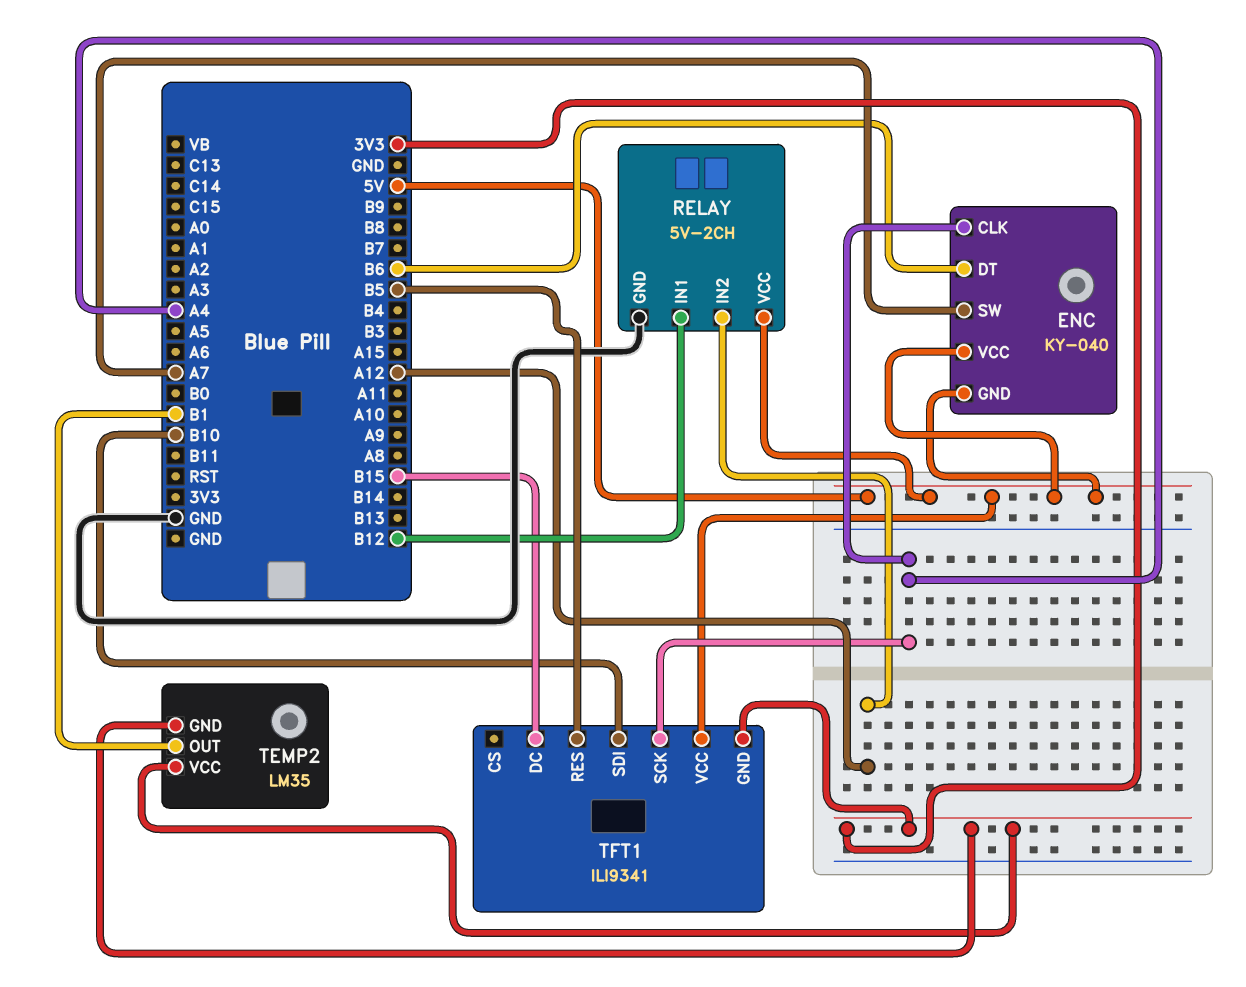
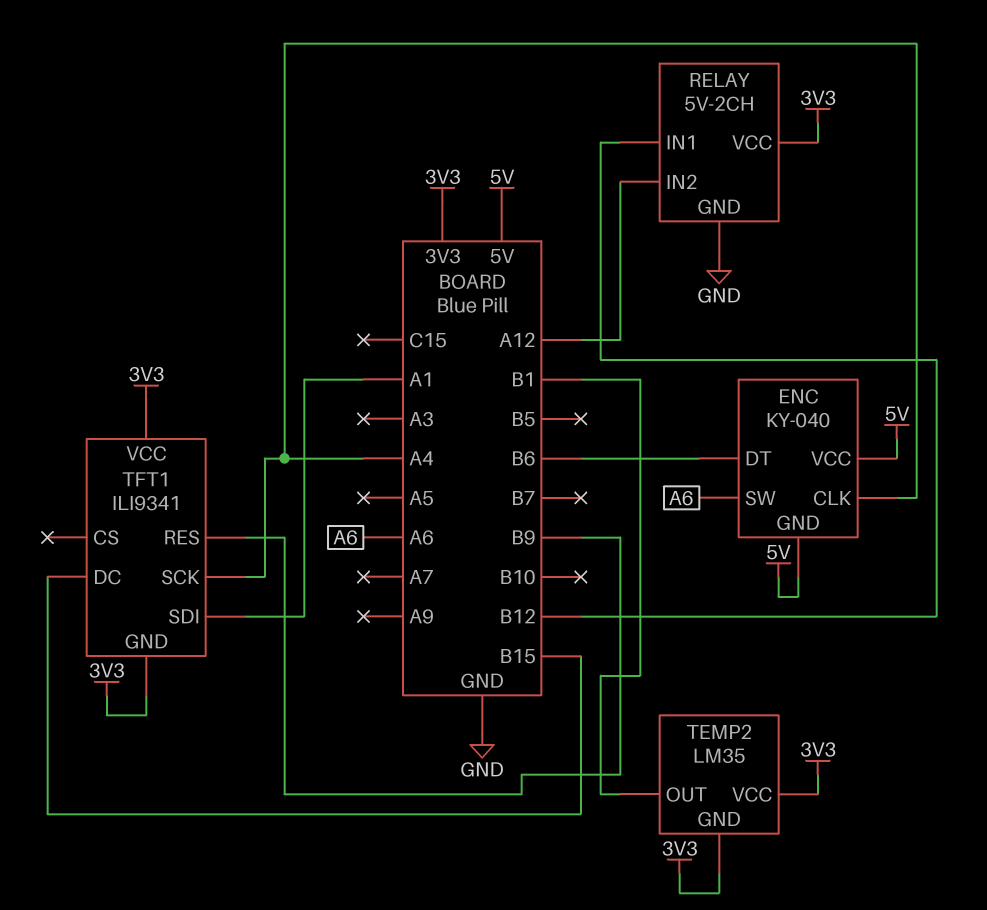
ENC pin SW: A7 -> A6
RELAY pin VCC: 5V -> 3V3
TFT1 pin RES: B5 -> B9
TFT1 pin SDI: B10 -> A1
TFT1 pin VCC: 5V -> 3V3

